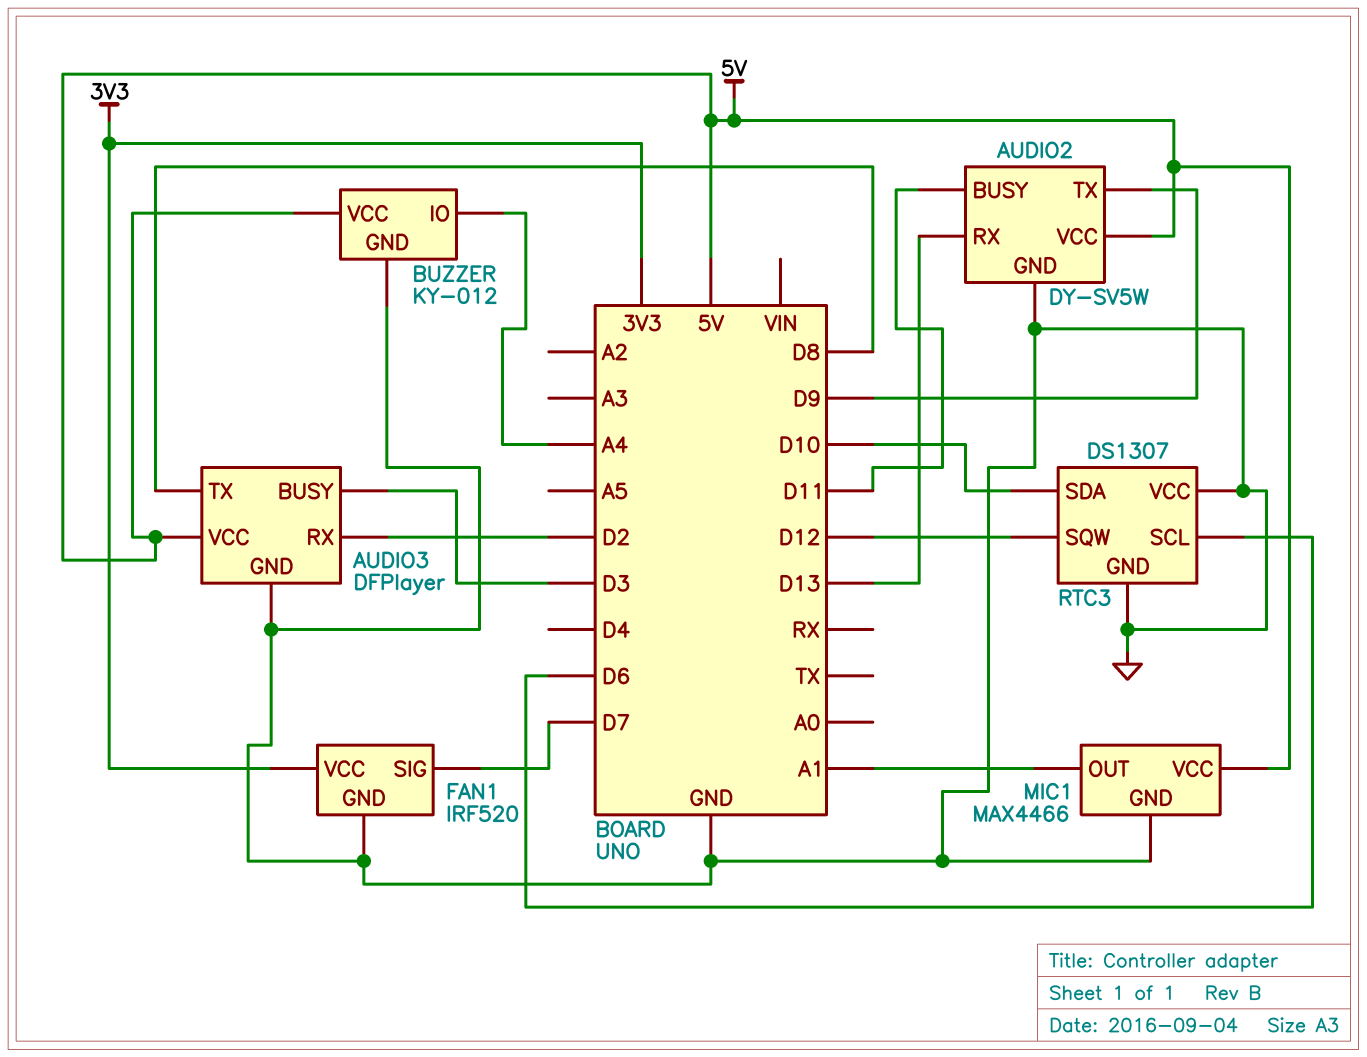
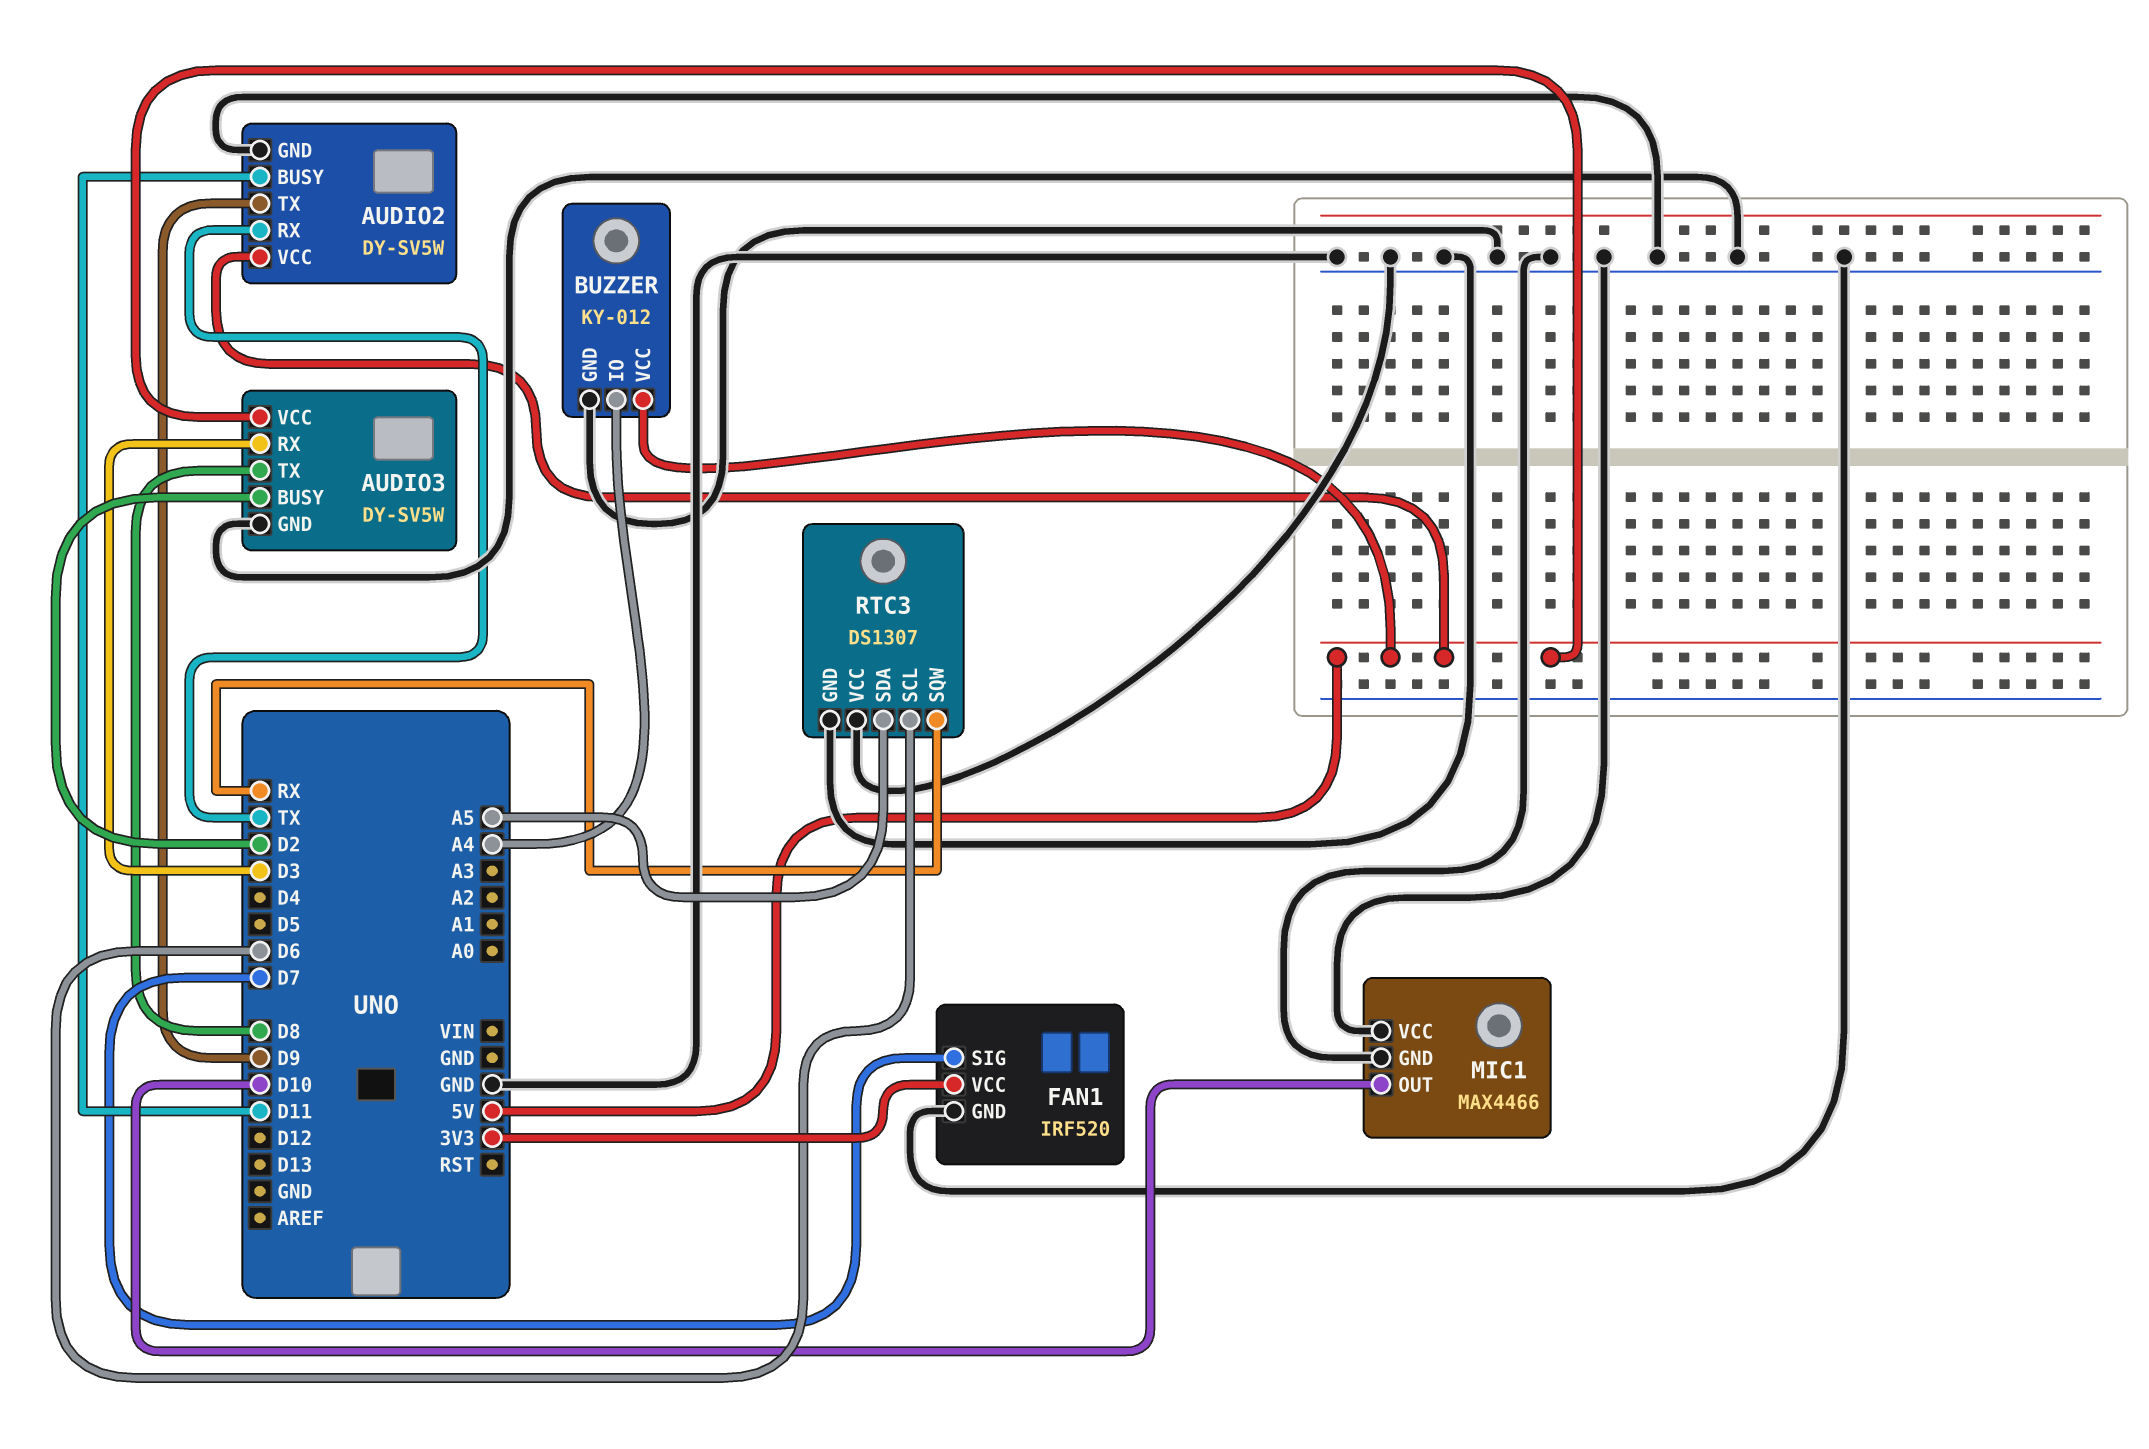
AUDIO2 pin RX: D13 -> TX
AUDIO3: DFPlayer -> DY-SV5W
AUDIO3 pin BUSY: D3 -> D2
AUDIO3 pin RX: D2 -> D3
MIC1 pin OUT: A1 -> D10
MIC1 pin VCC: 5V -> GND
RTC3 pin SDA: D10 -> A5
RTC3 pin SQW: D12 -> RX

